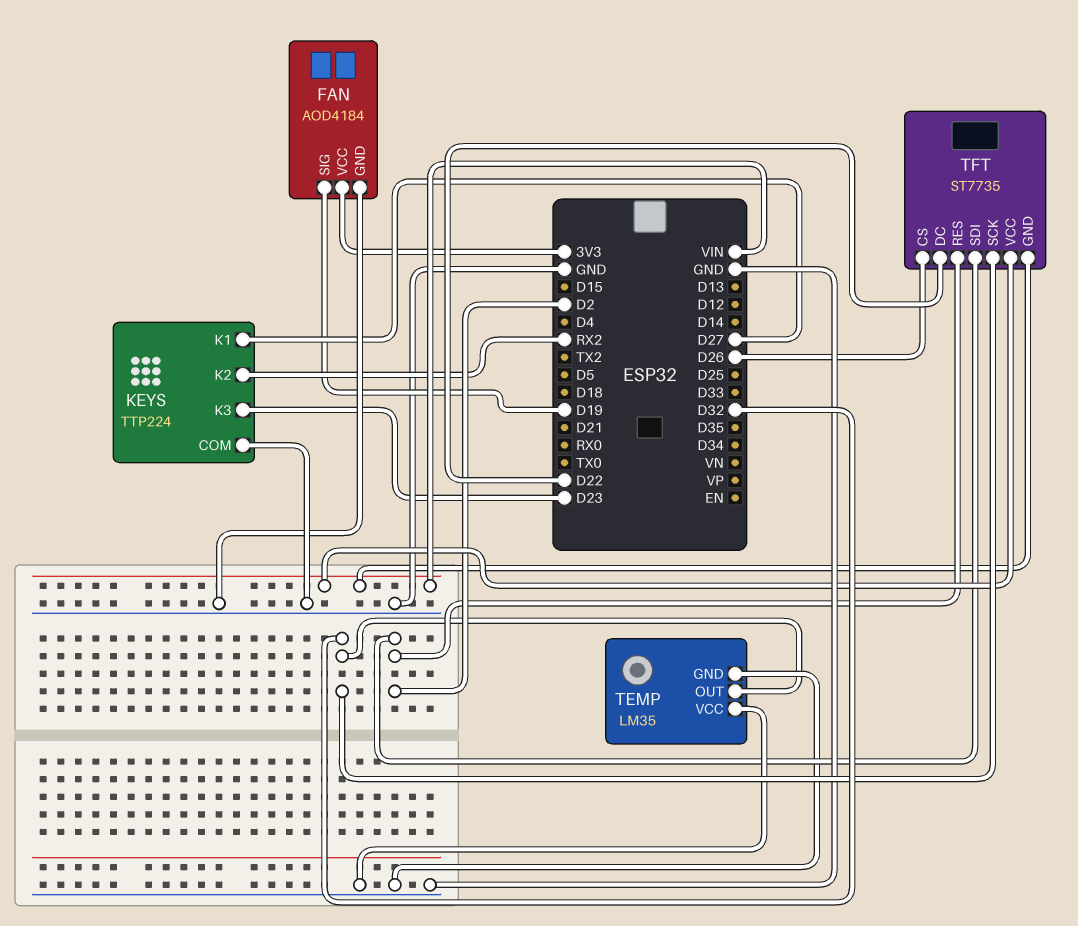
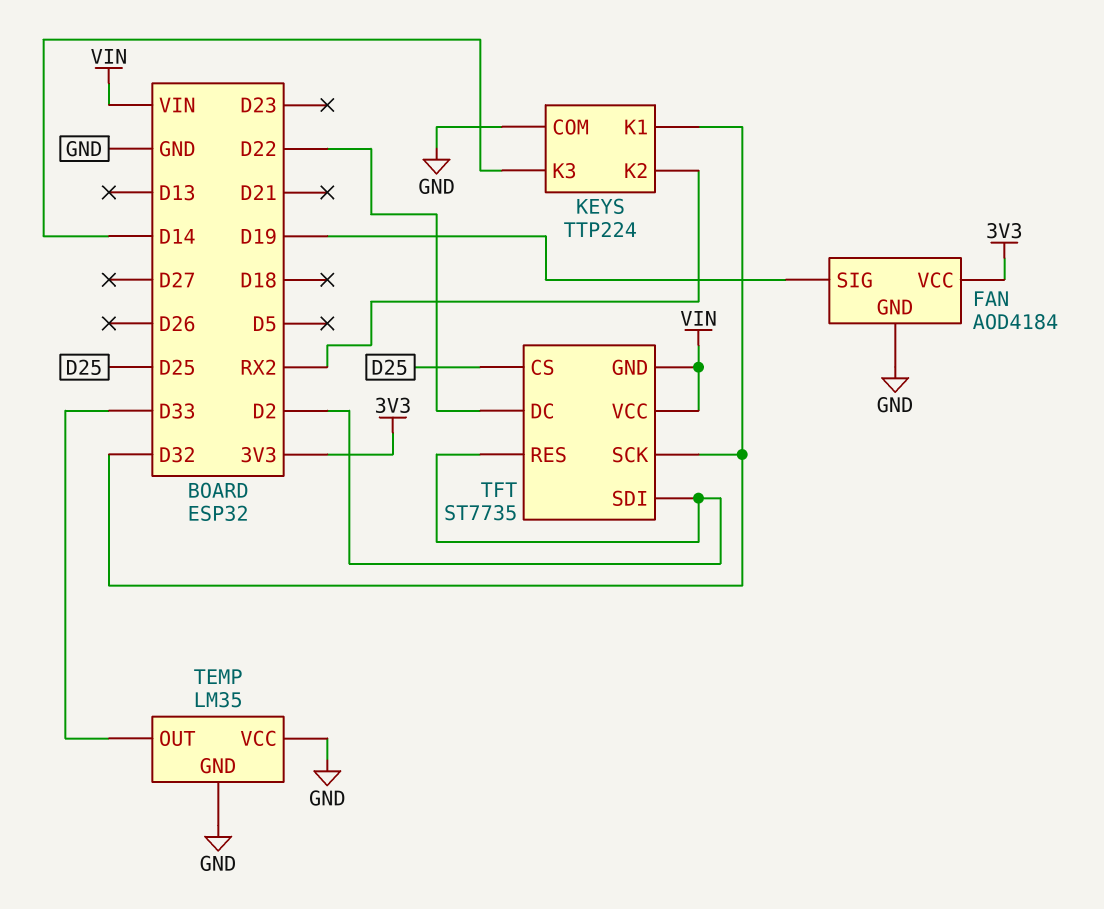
KEYS pin K1: D27 -> D32
KEYS pin K3: D23 -> D14
TEMP pin OUT: D32 -> D33
TFT pin CS: D26 -> D25

